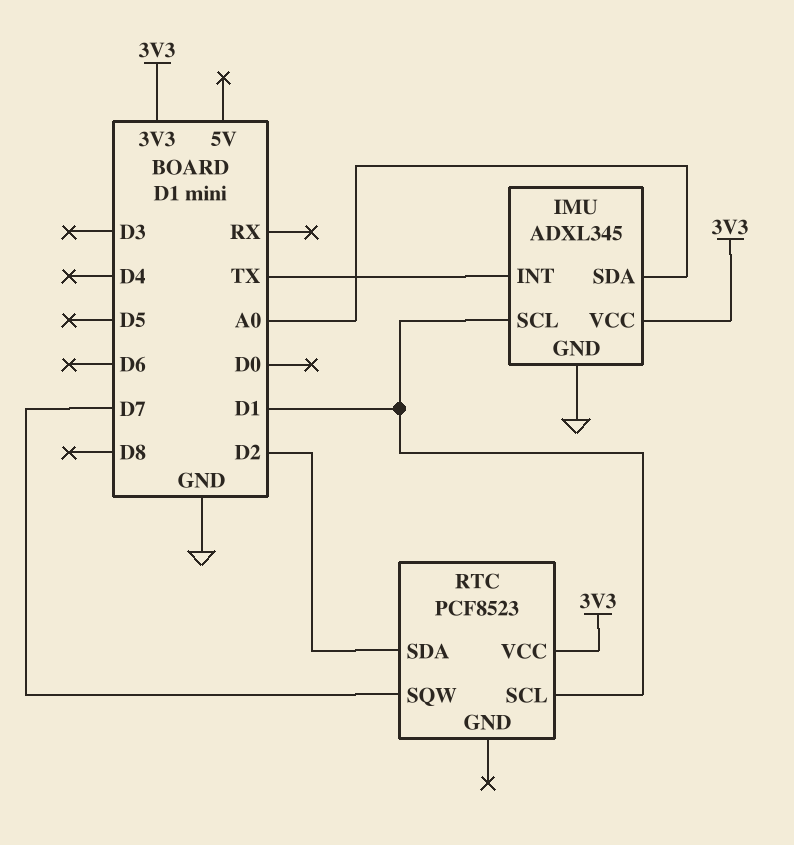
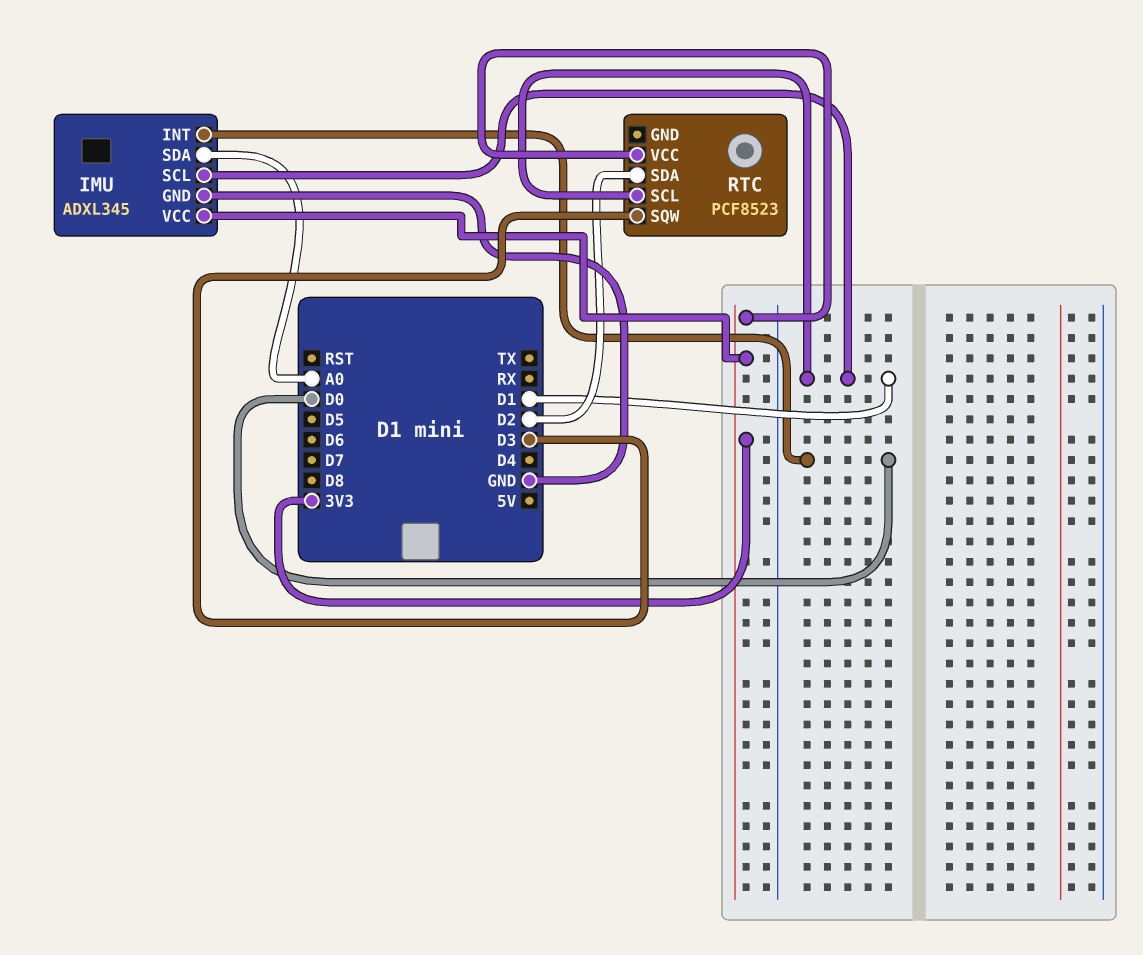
IMU pin INT: TX -> D0
RTC pin SQW: D7 -> D3

